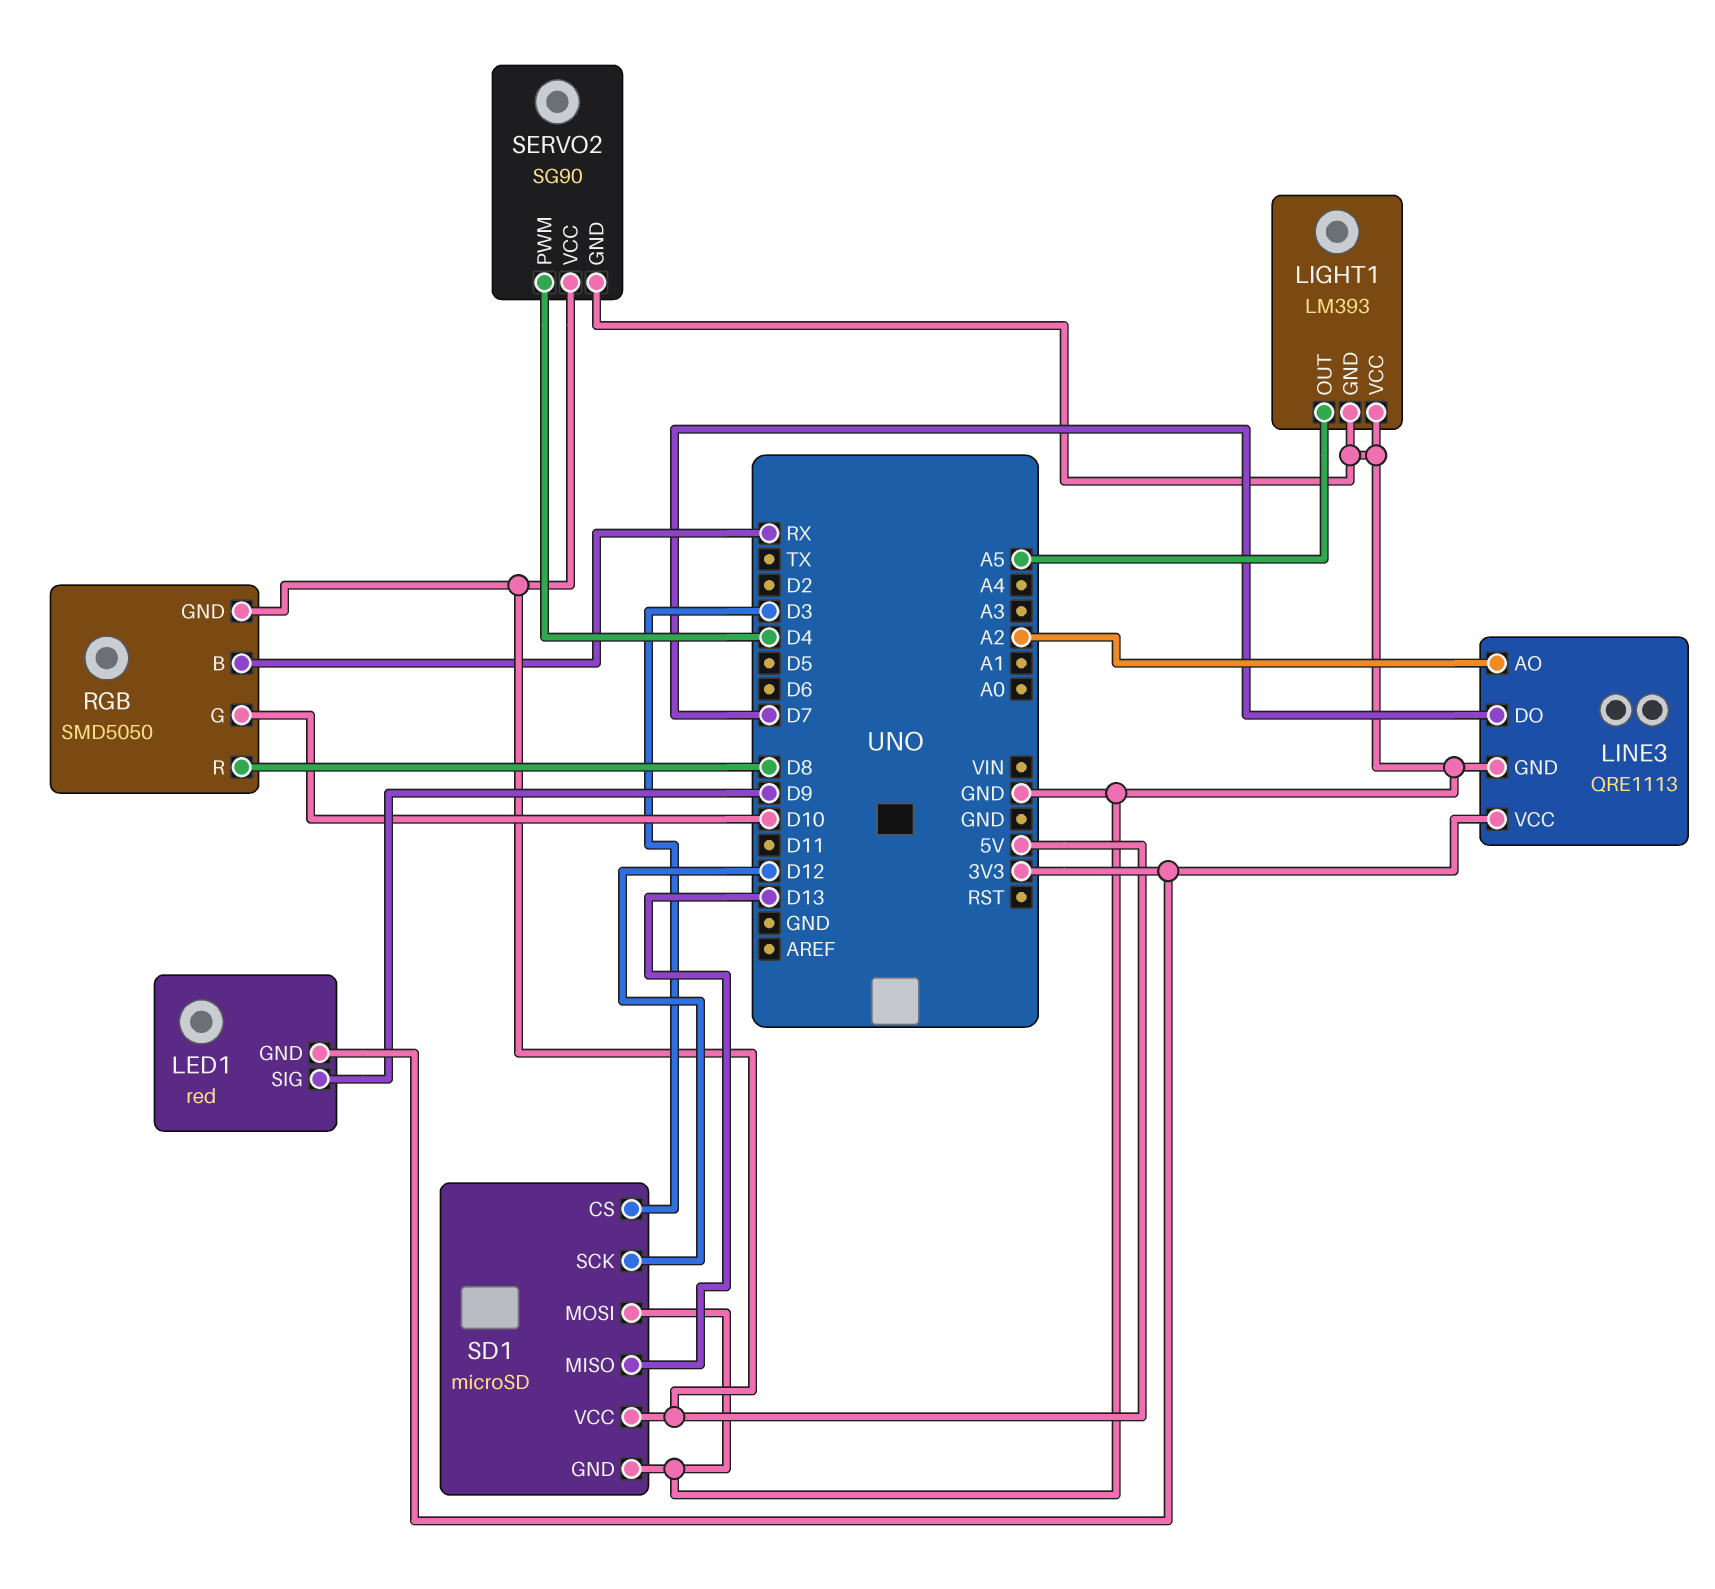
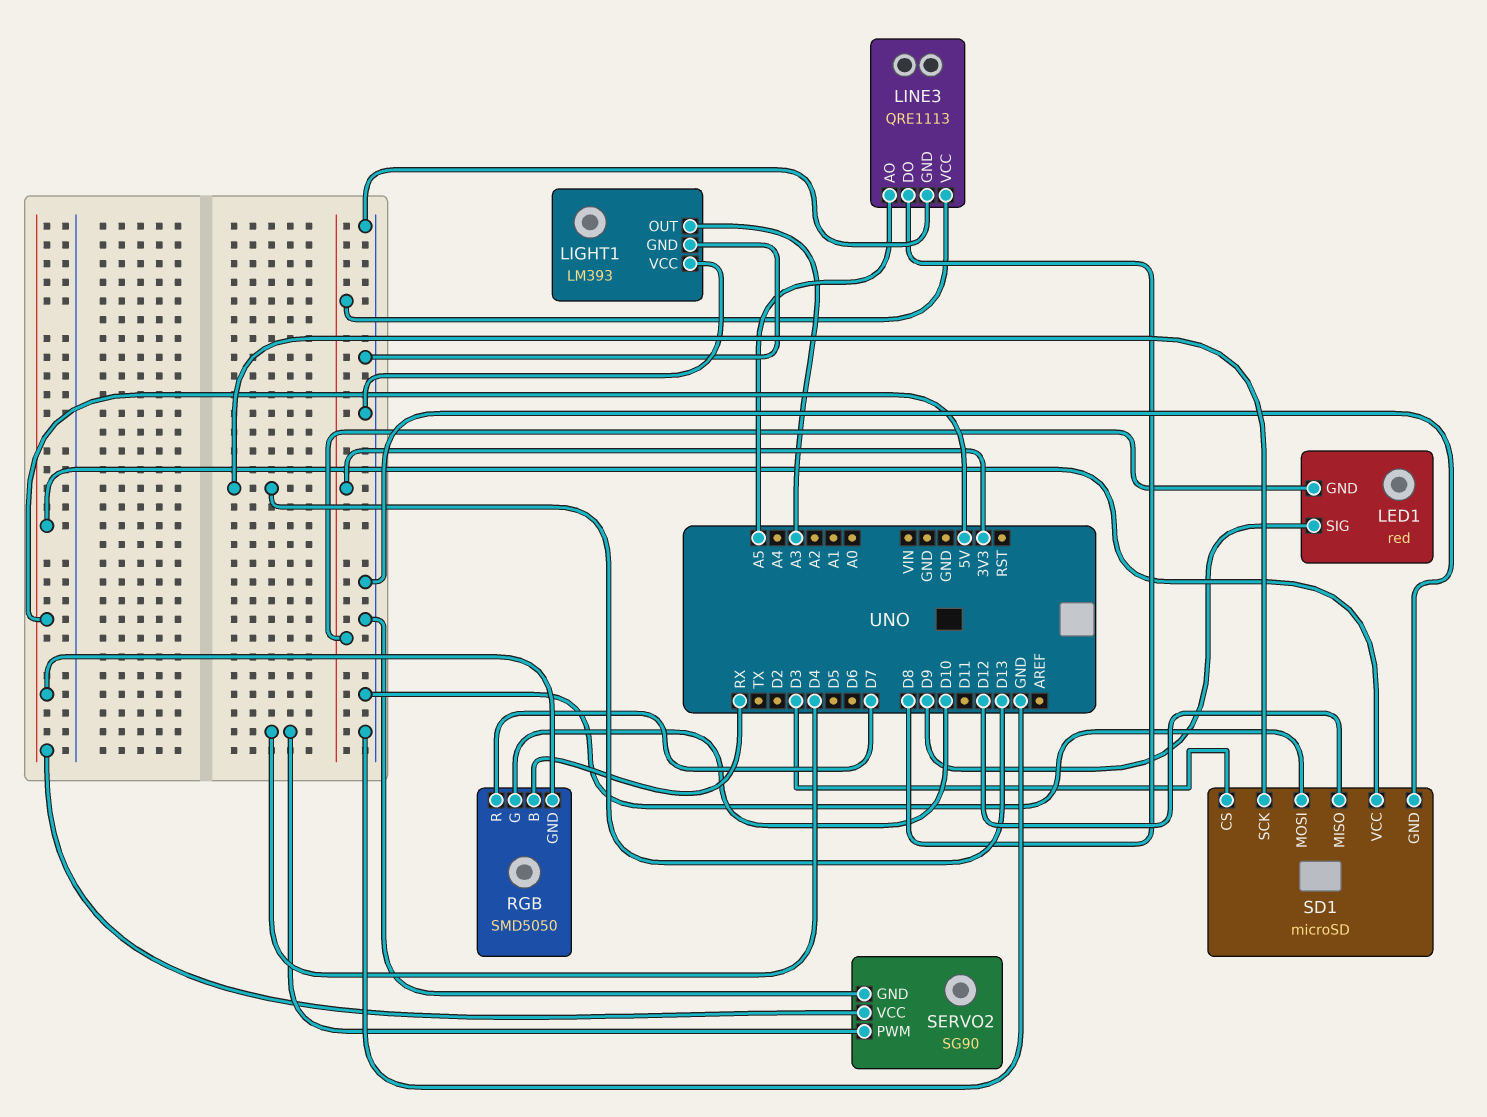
LIGHT1 pin OUT: A5 -> A3
LINE3 pin AO: A2 -> A5
LINE3 pin DO: D7 -> D8
RGB pin R: D8 -> D7
SD1 pin MISO: D13 -> D12
SD1 pin SCK: D12 -> D13

